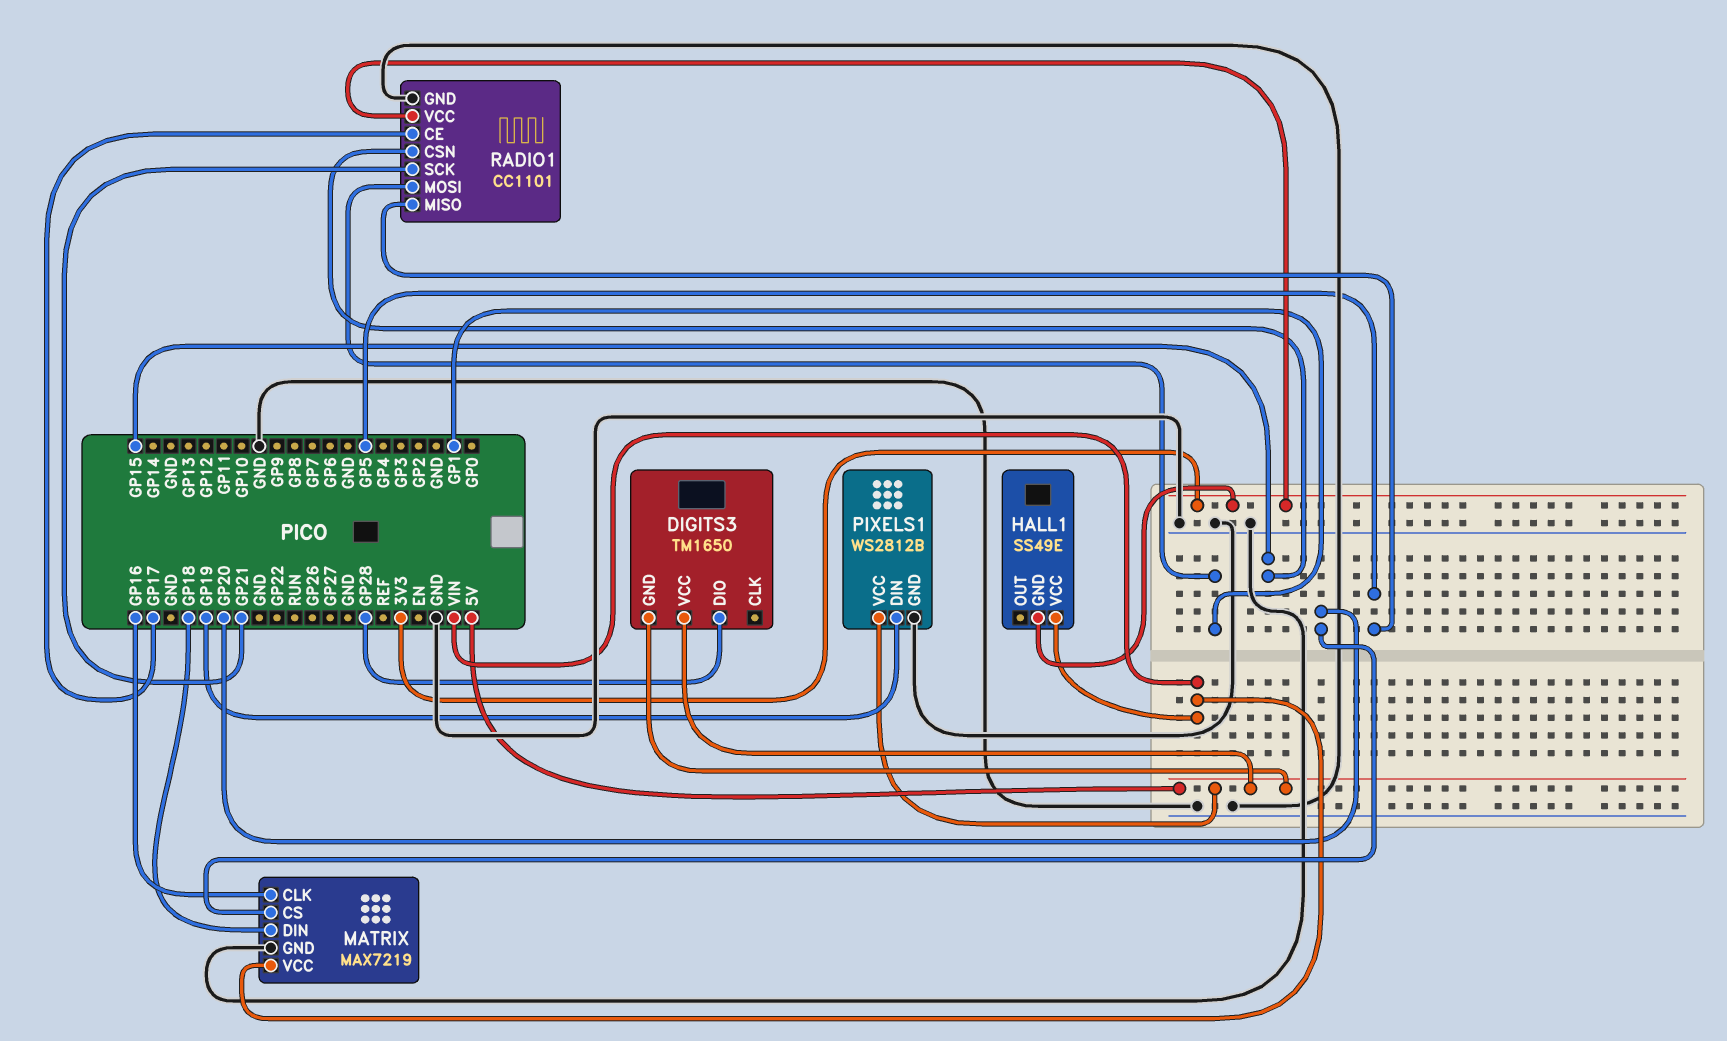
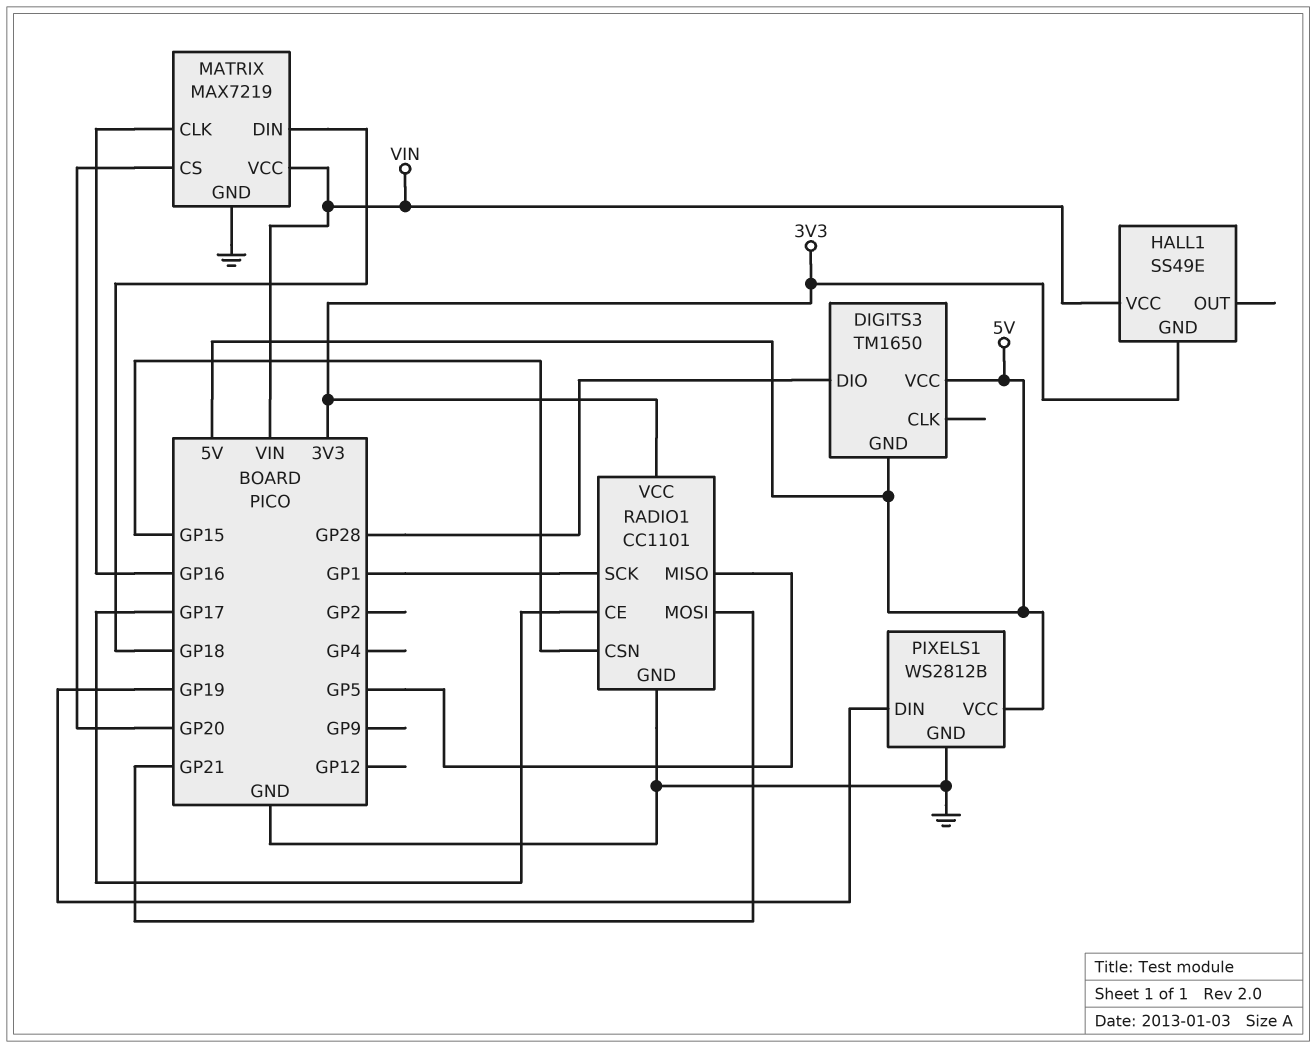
RADIO1 pin MOSI: GP1 -> GP21
RADIO1 pin SCK: GP21 -> GP1

